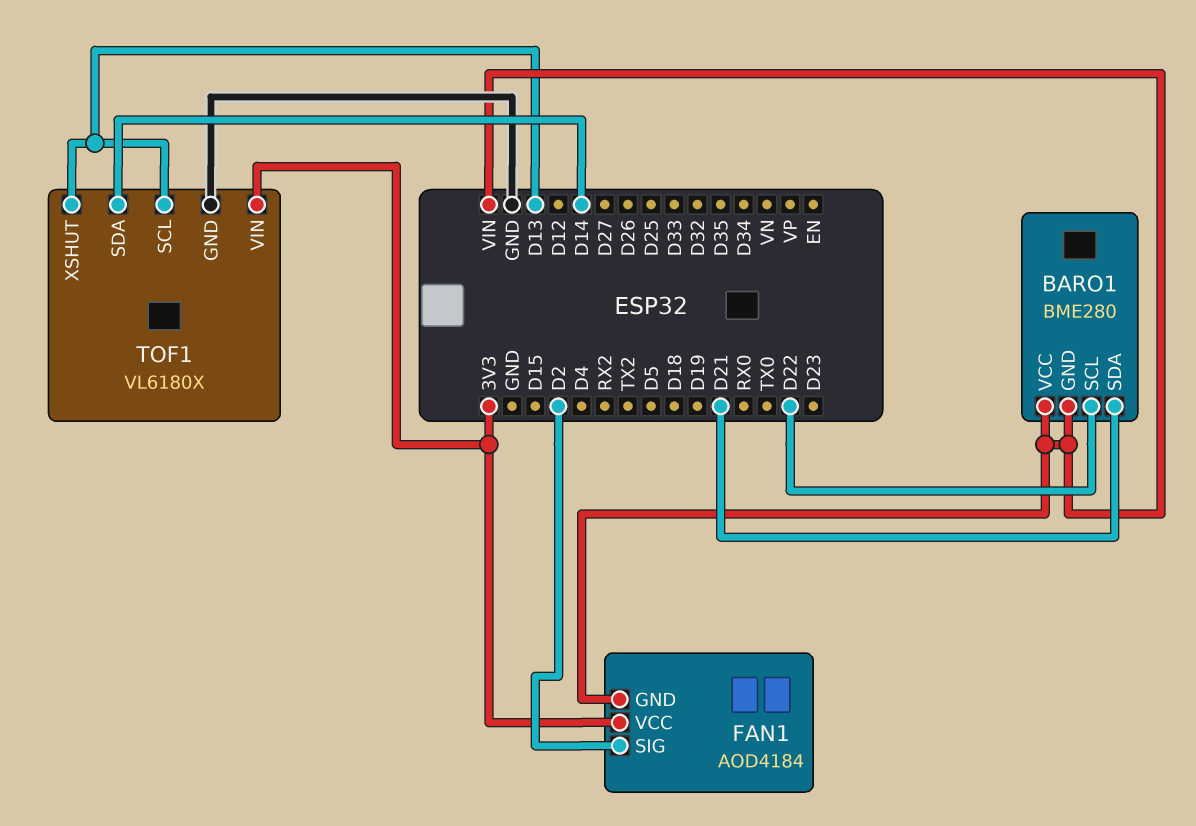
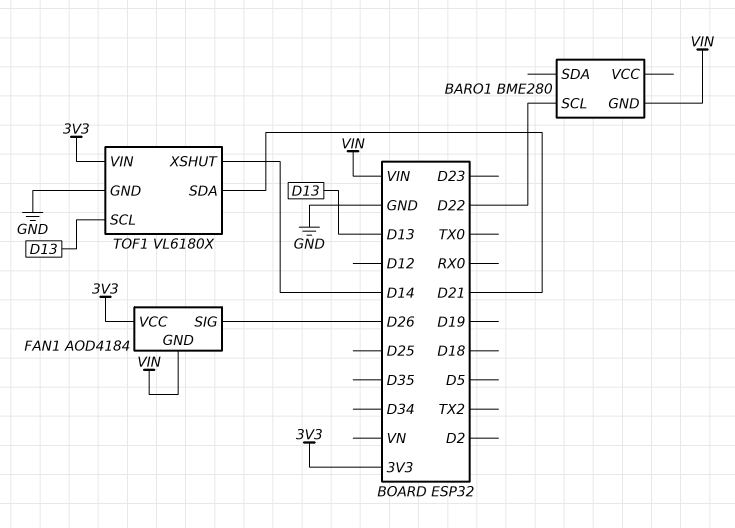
BARO1 pin SDA: D21 -> none
BARO1 pin VCC: VIN -> none
FAN1 pin SIG: D2 -> D26
TOF1 pin SDA: D14 -> D21
TOF1 pin XSHUT: D13 -> D14

